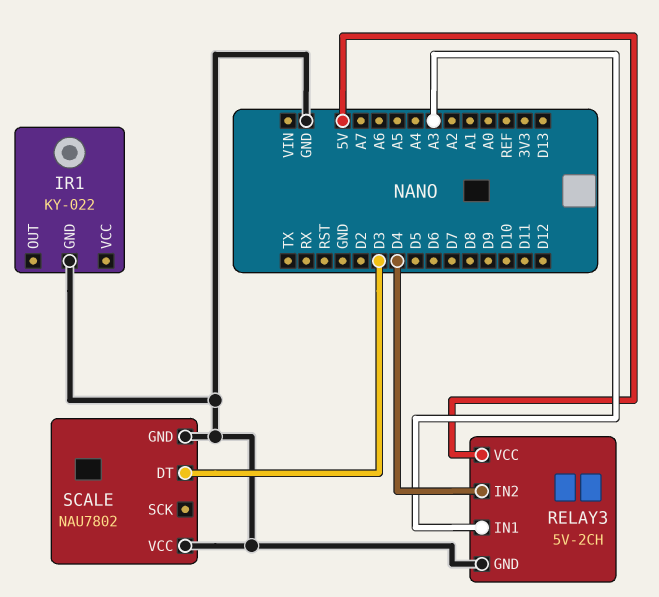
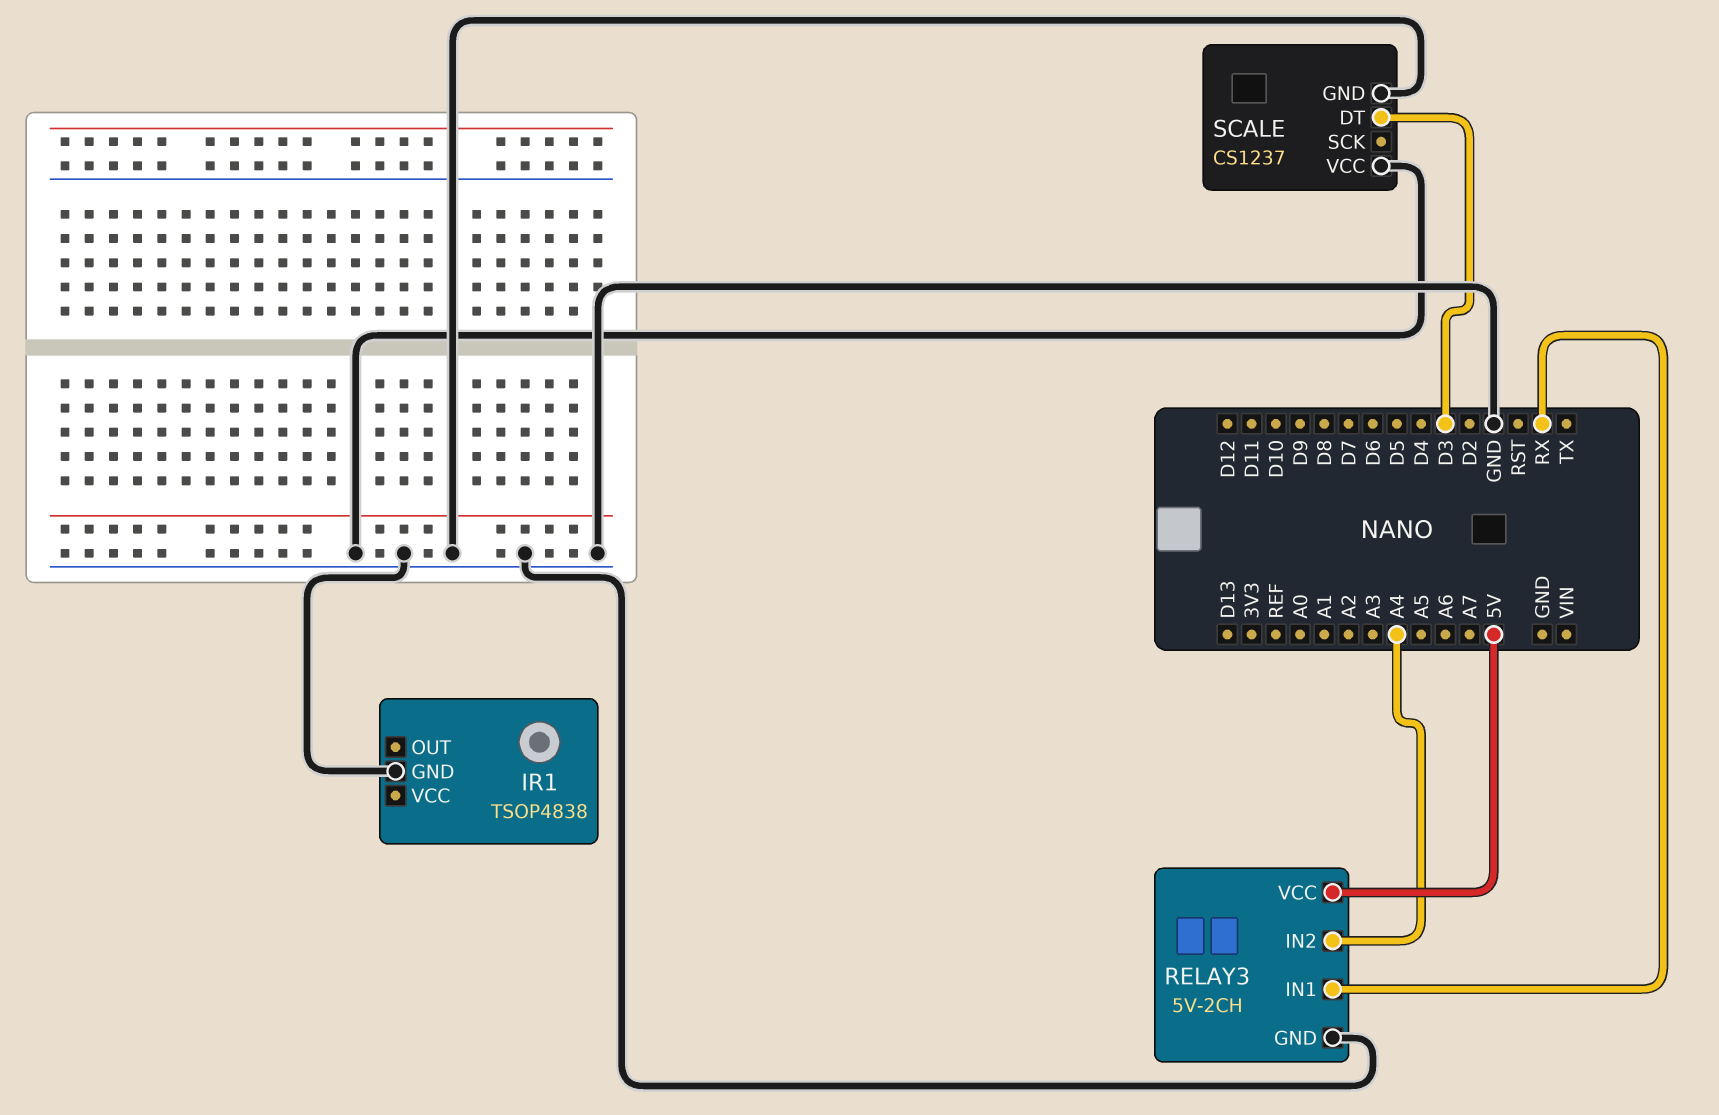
IR1: KY-022 -> TSOP4838
RELAY3 pin IN1: A3 -> RX
RELAY3 pin IN2: D4 -> A4
SCALE: NAU7802 -> CS1237

